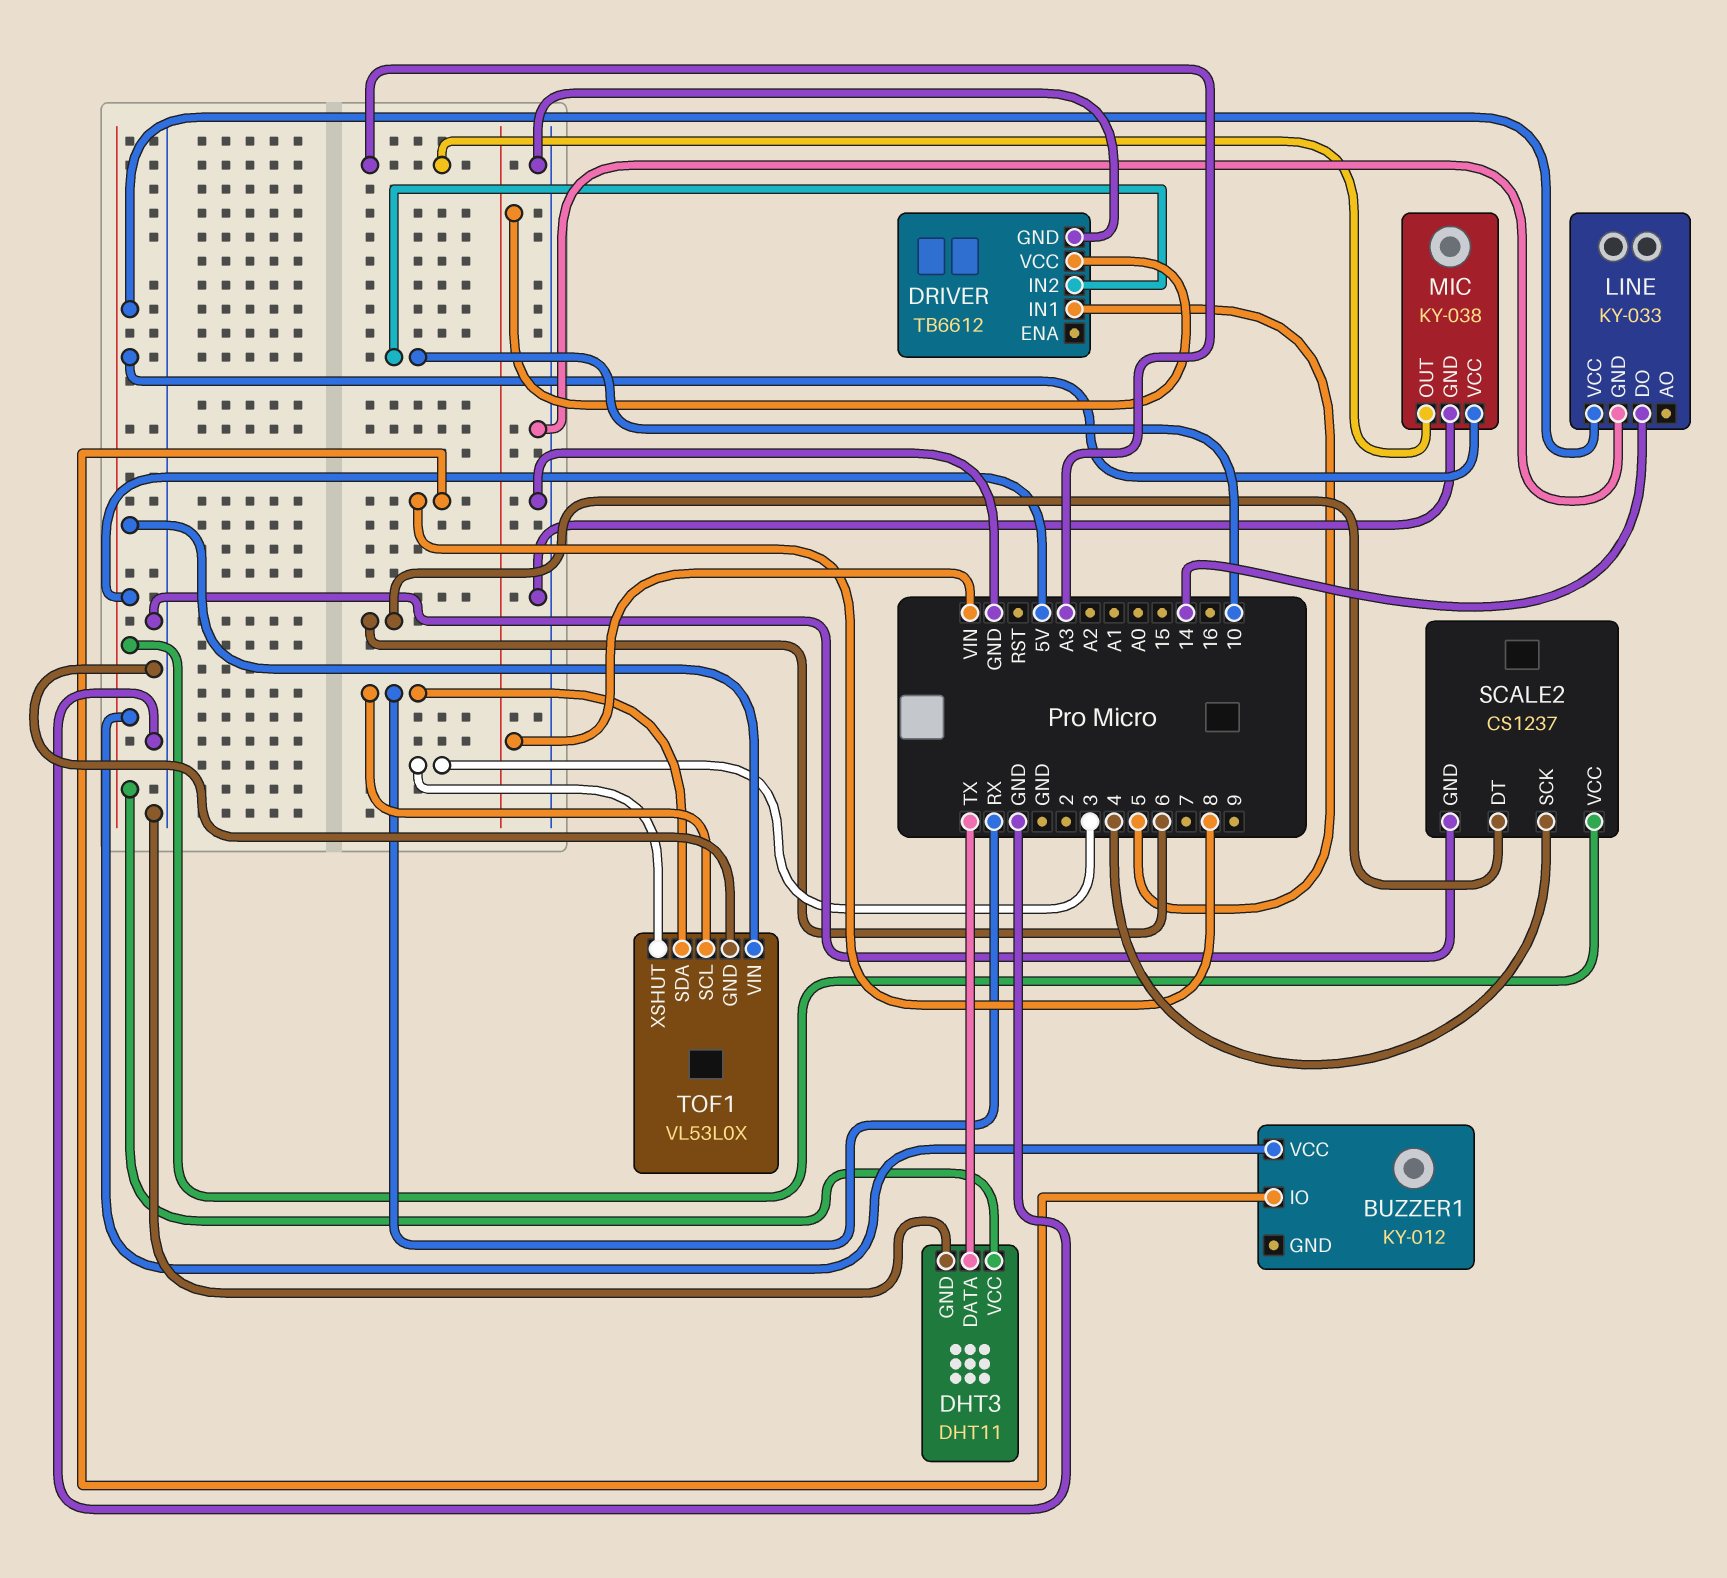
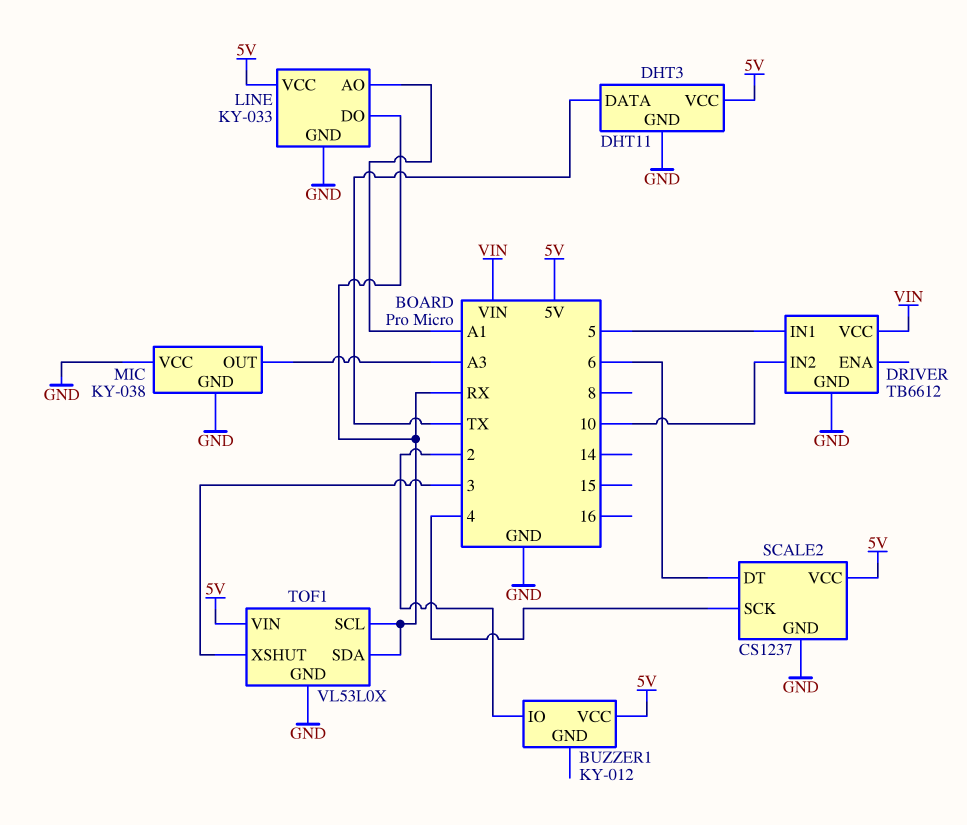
BUZZER1 pin IO: 8 -> 2
LINE pin AO: none -> A1
LINE pin DO: 14 -> RX
MIC pin VCC: 5V -> GND

